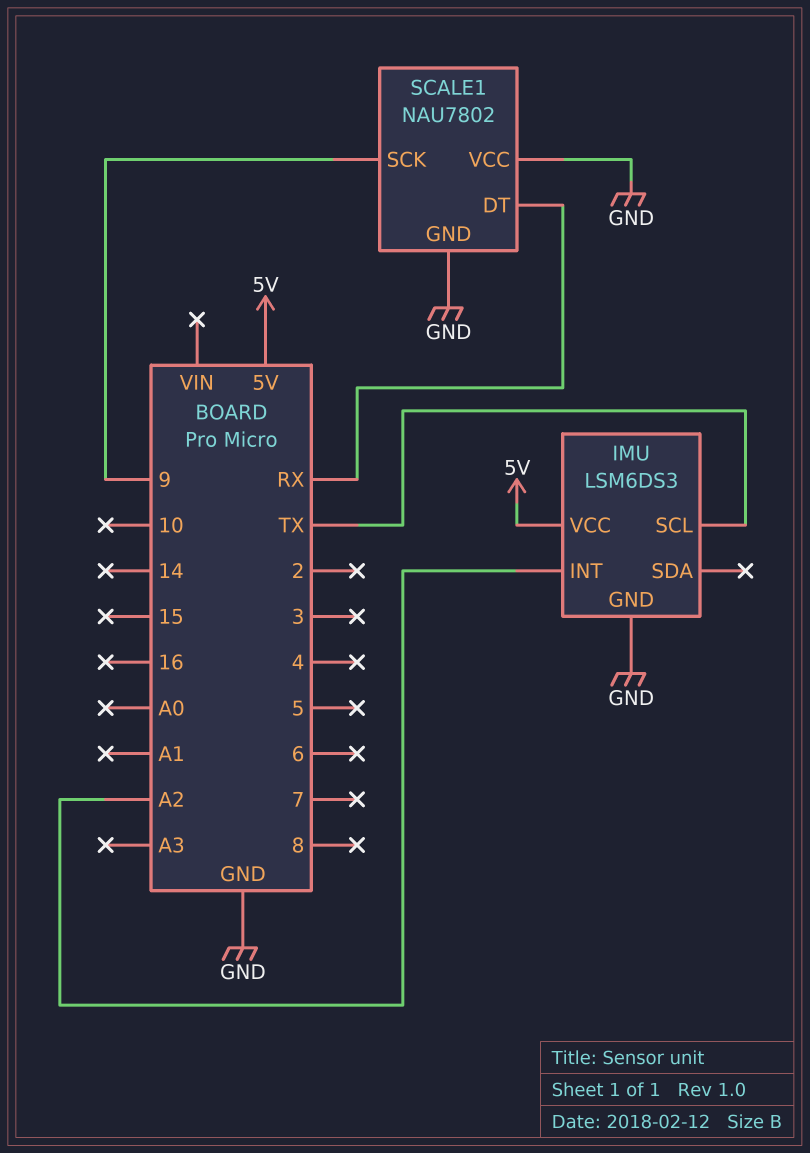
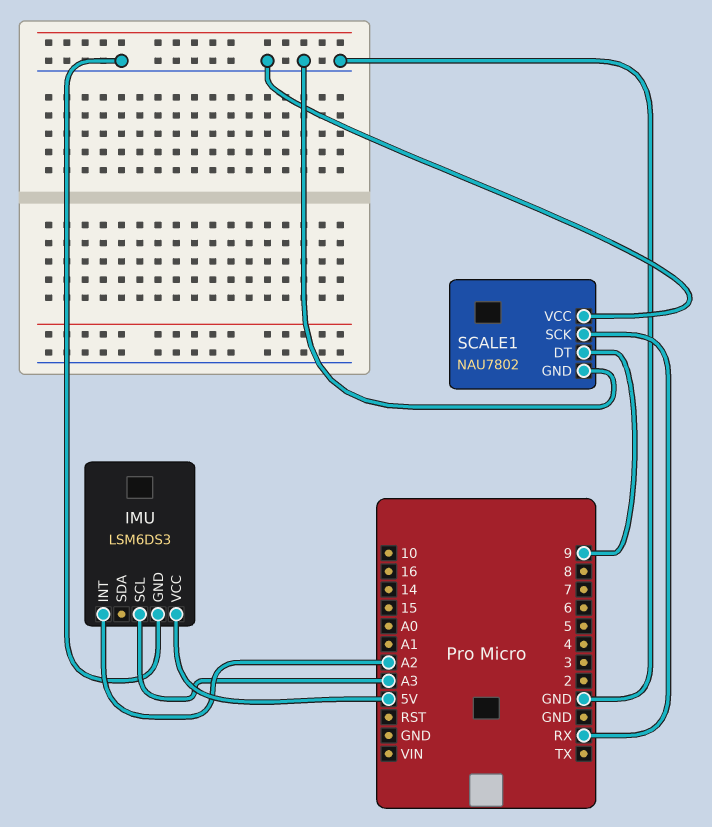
IMU pin SCL: TX -> A3
SCALE1 pin DT: RX -> 9
SCALE1 pin SCK: 9 -> RX

